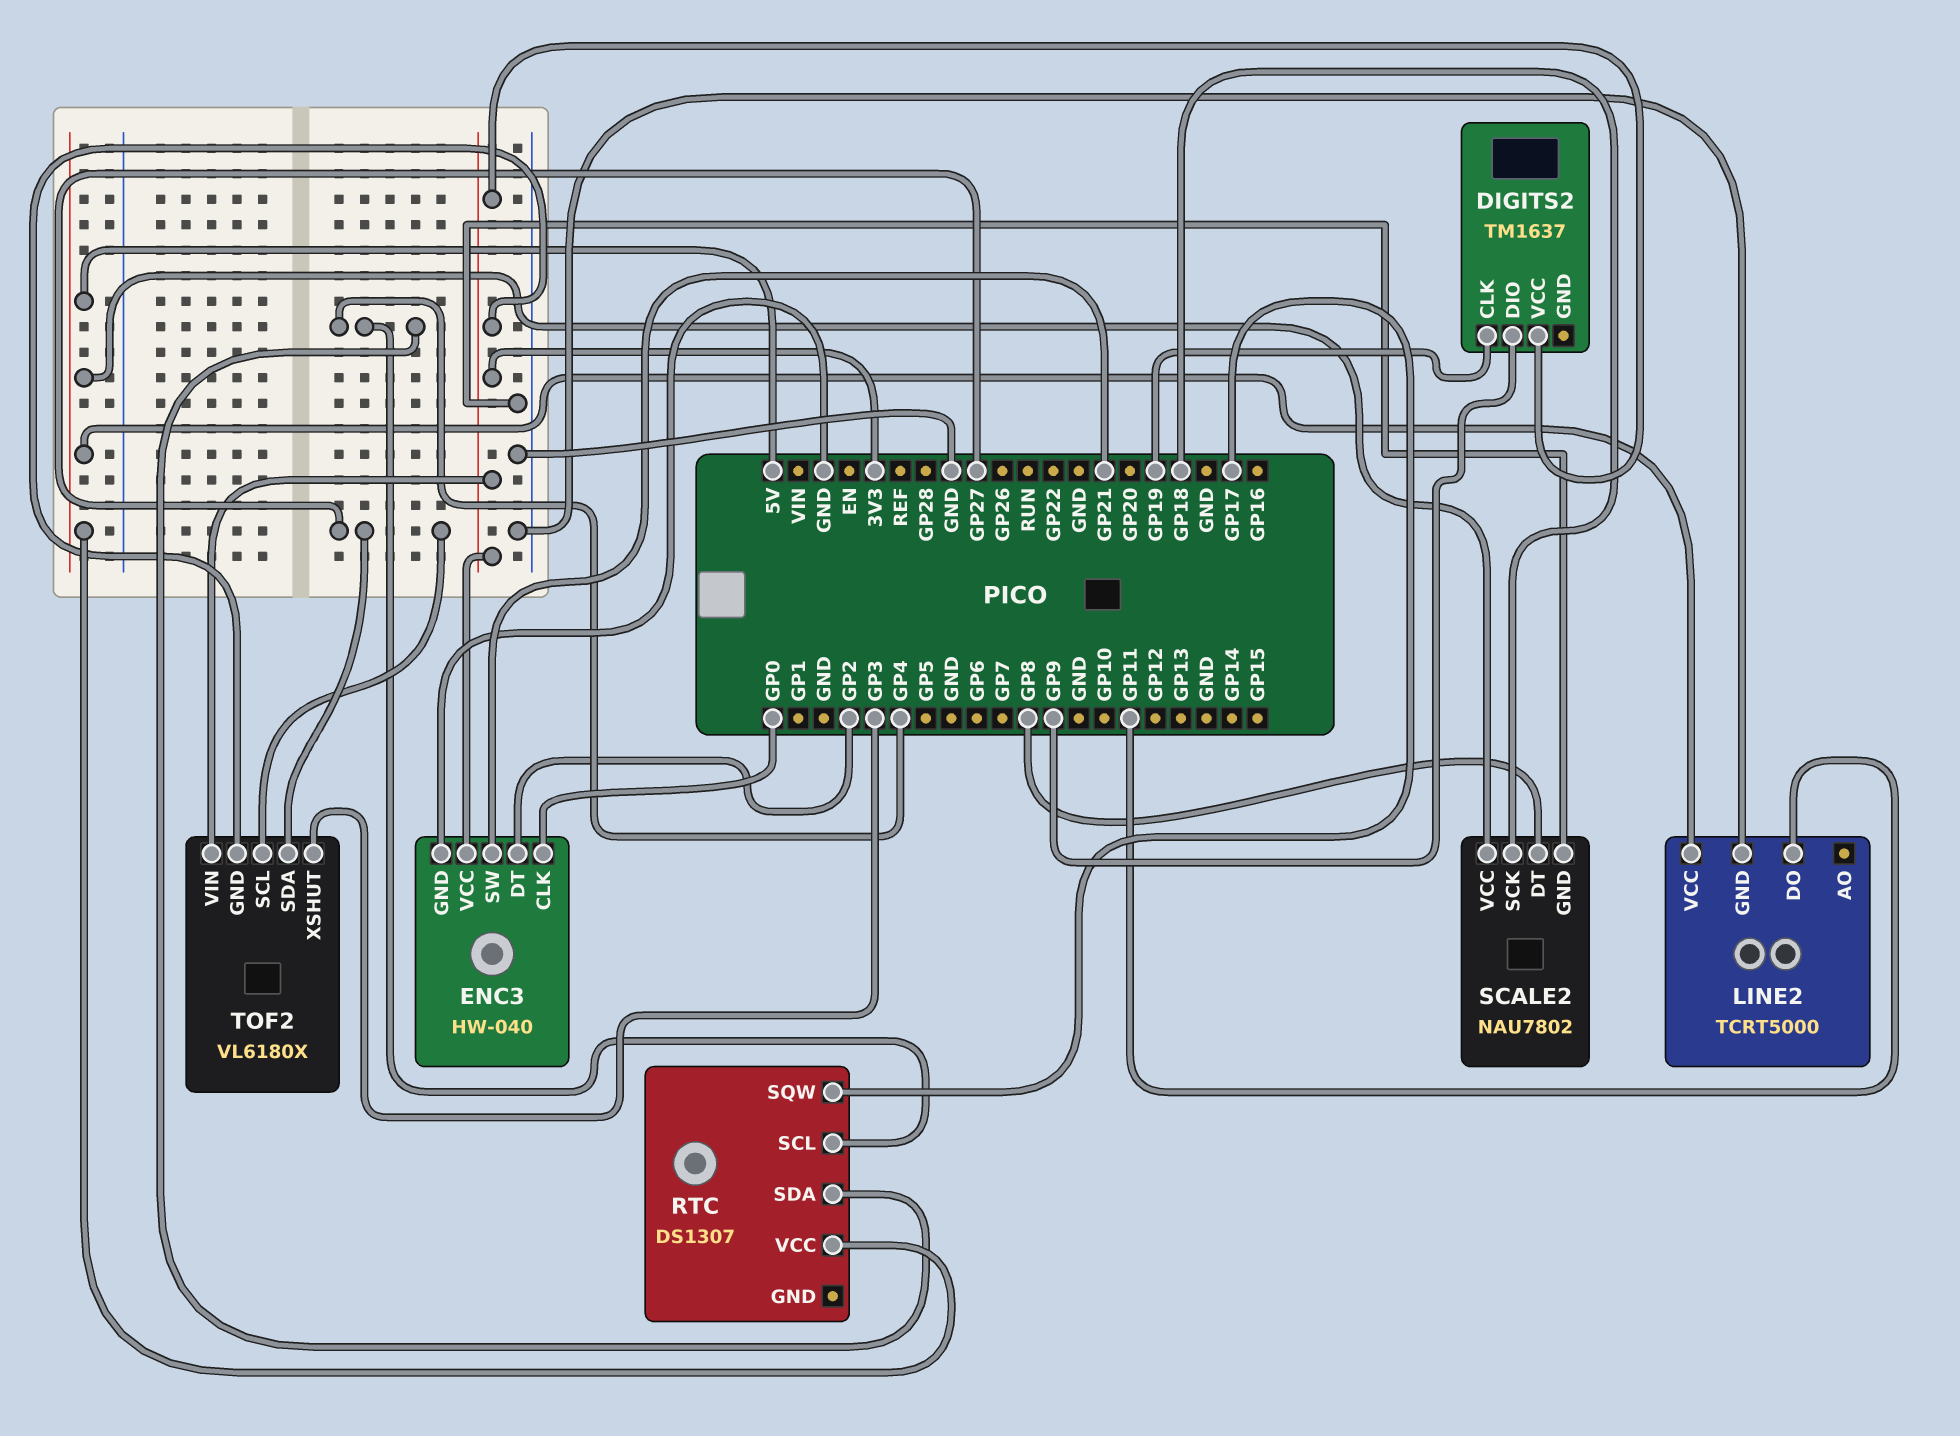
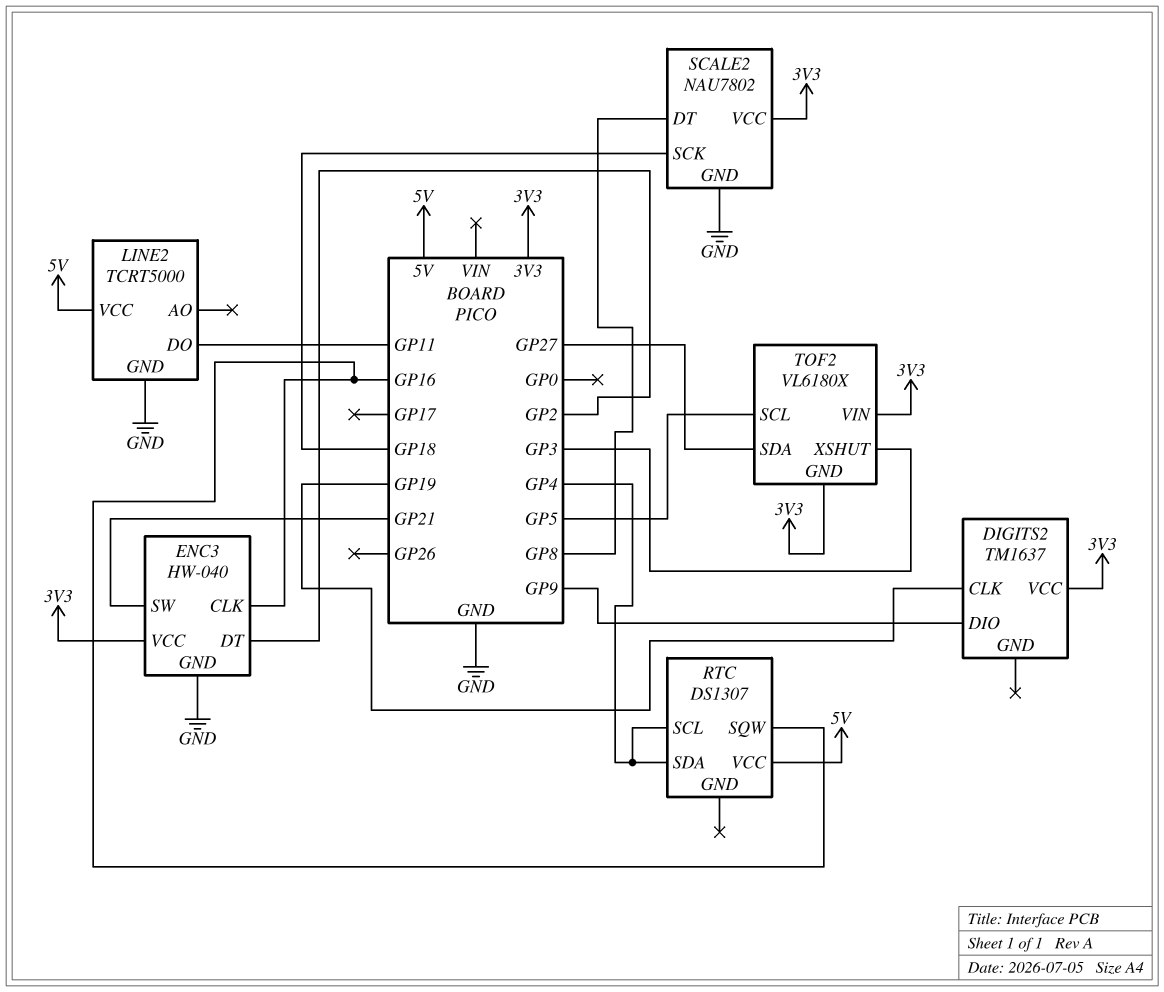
ENC3 pin CLK: GP0 -> GP16
RTC pin SQW: GP17 -> GP16
SCALE2 pin VCC: 5V -> 3V3
TOF2 pin SCL: GP27 -> GP5

